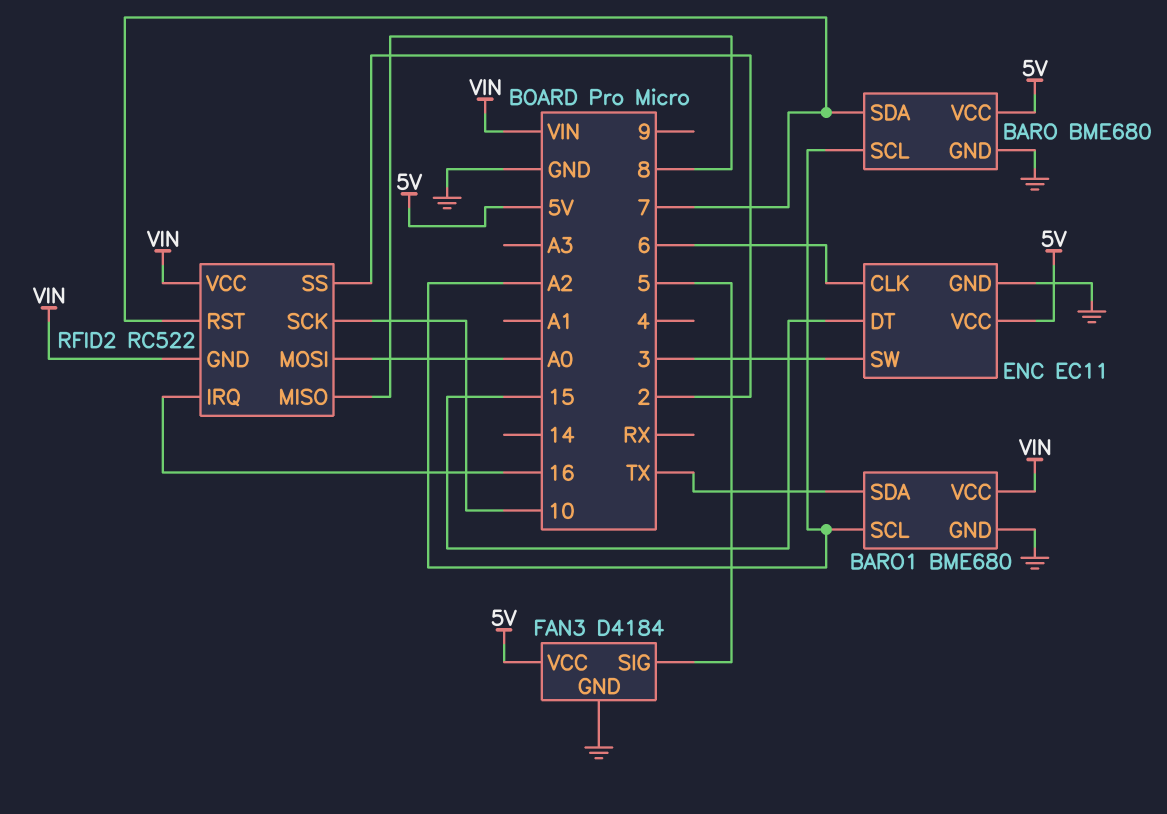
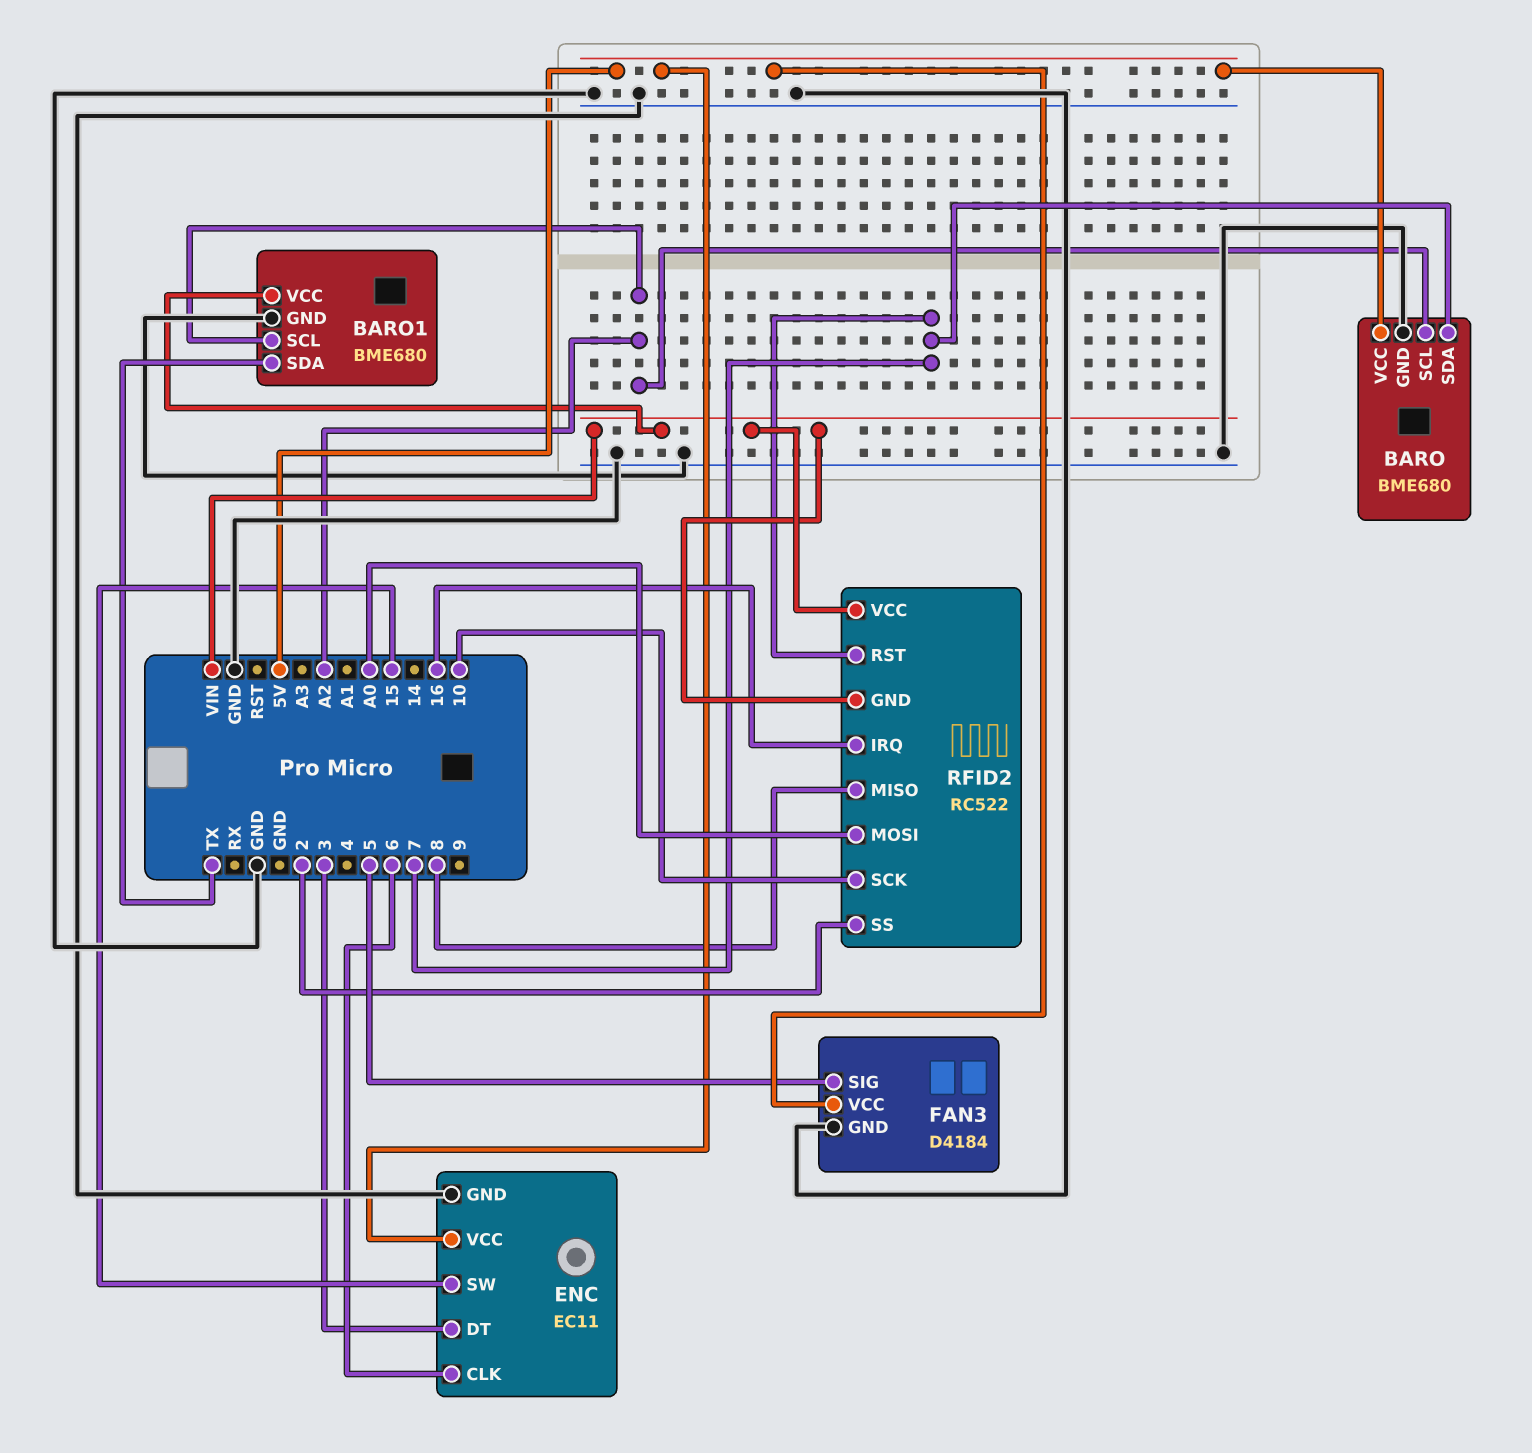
ENC pin DT: 15 -> 3
ENC pin SW: 3 -> 15

